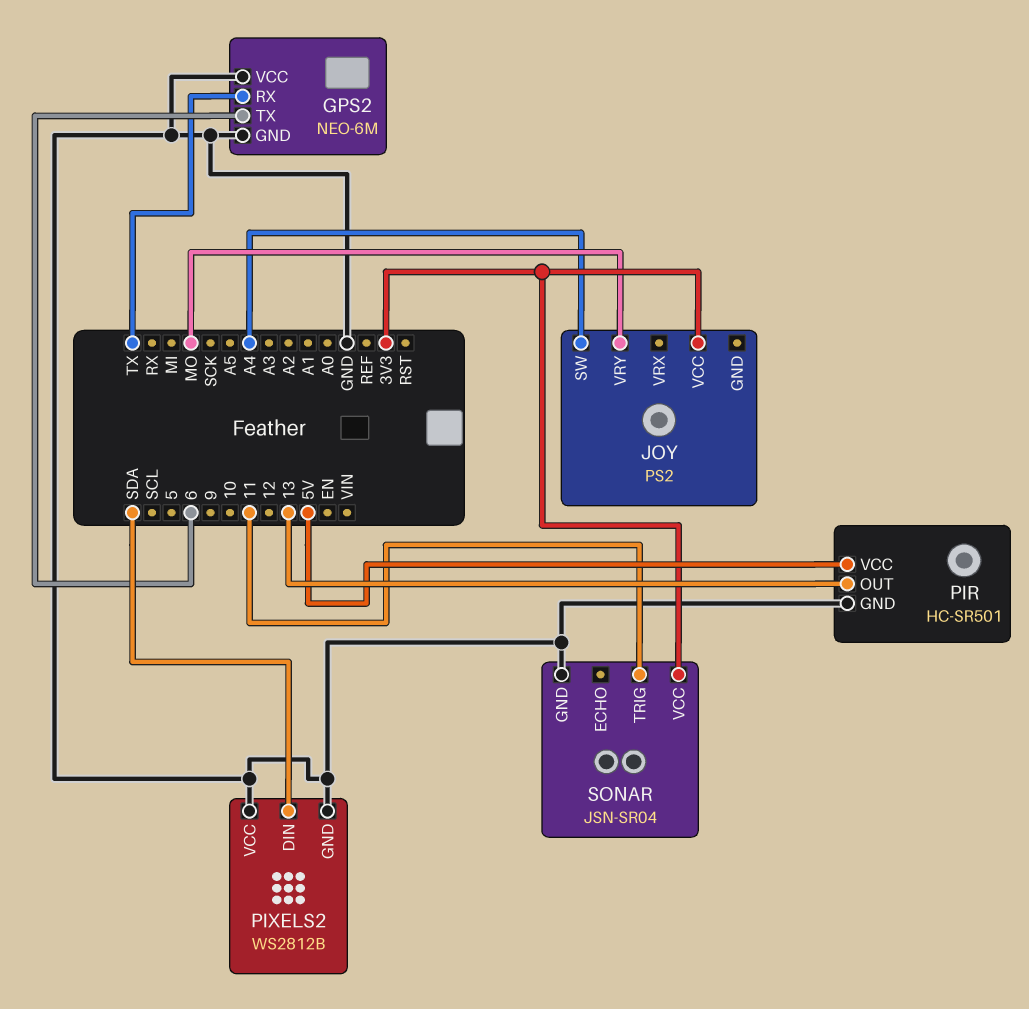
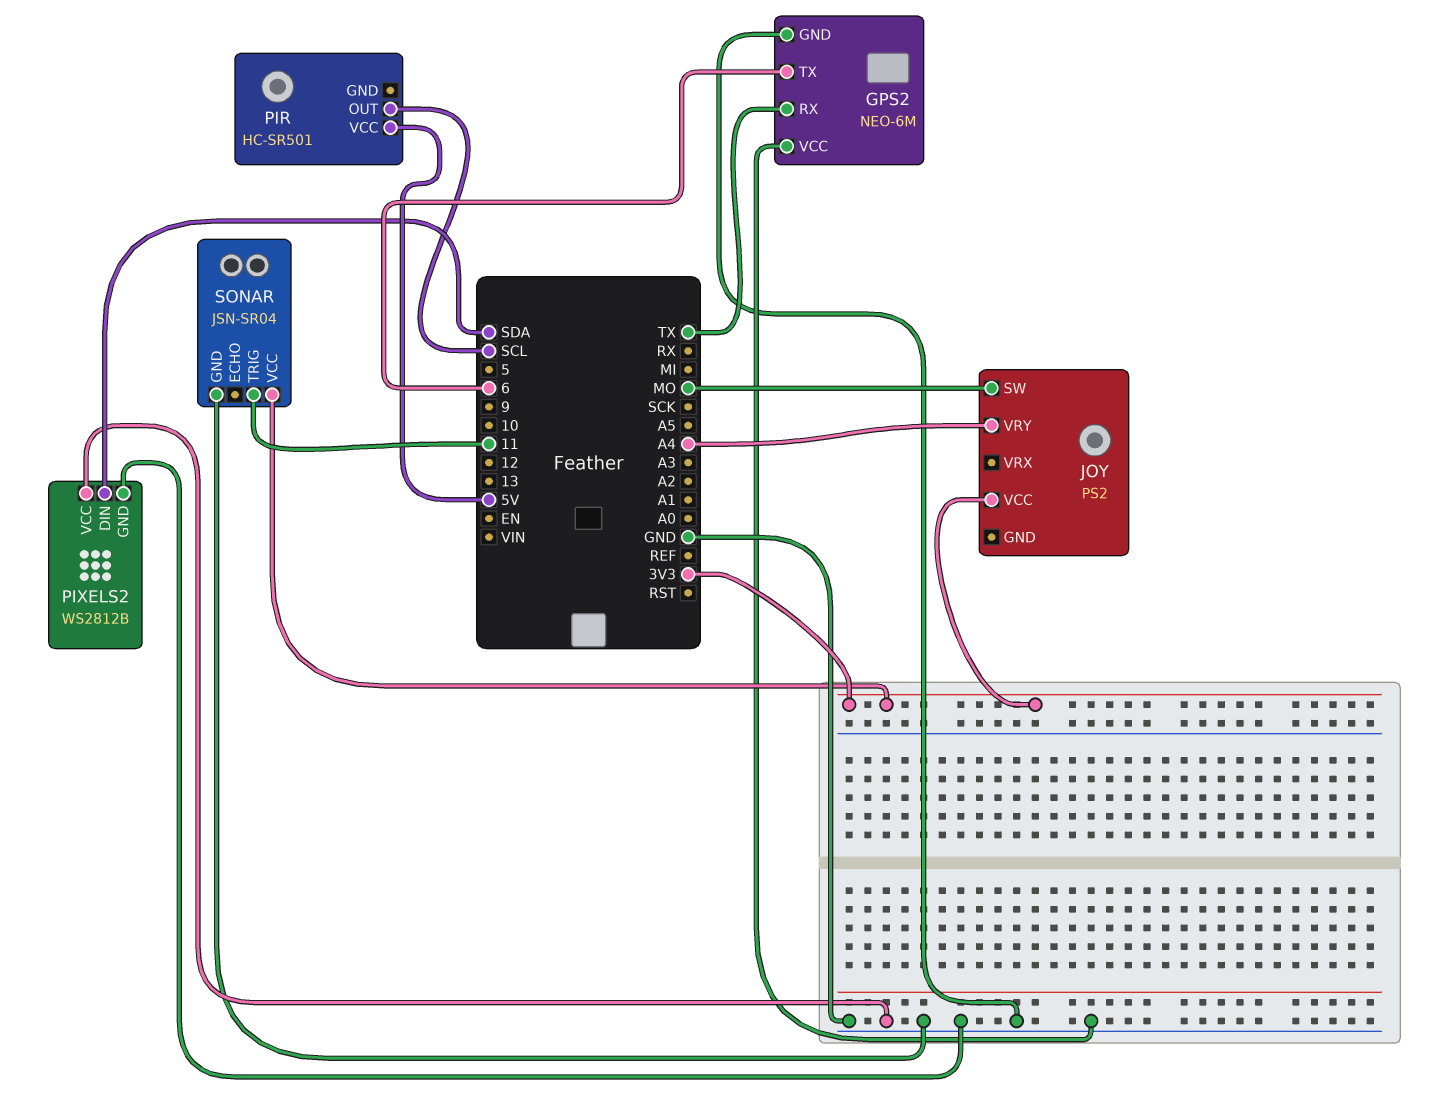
JOY pin SW: A4 -> MO
JOY pin VRY: MO -> A4
PIR pin GND: GND -> none
PIR pin OUT: 13 -> SCL

